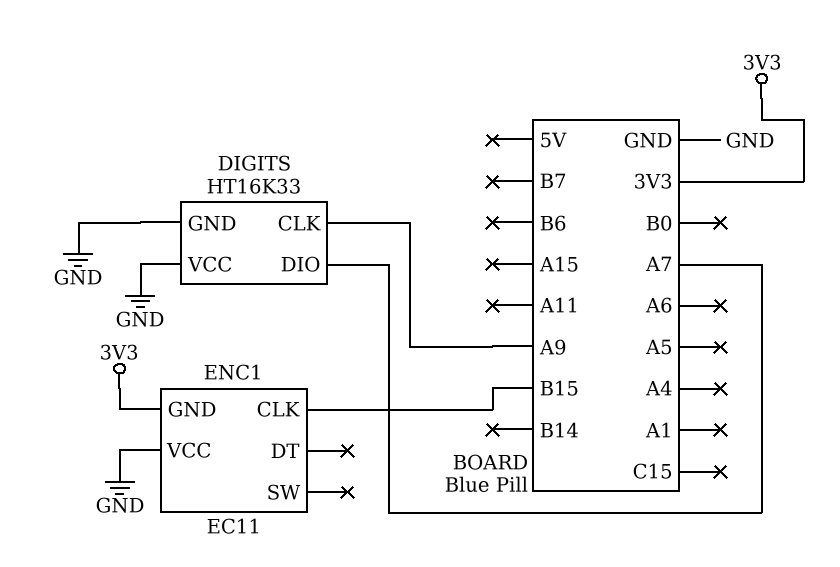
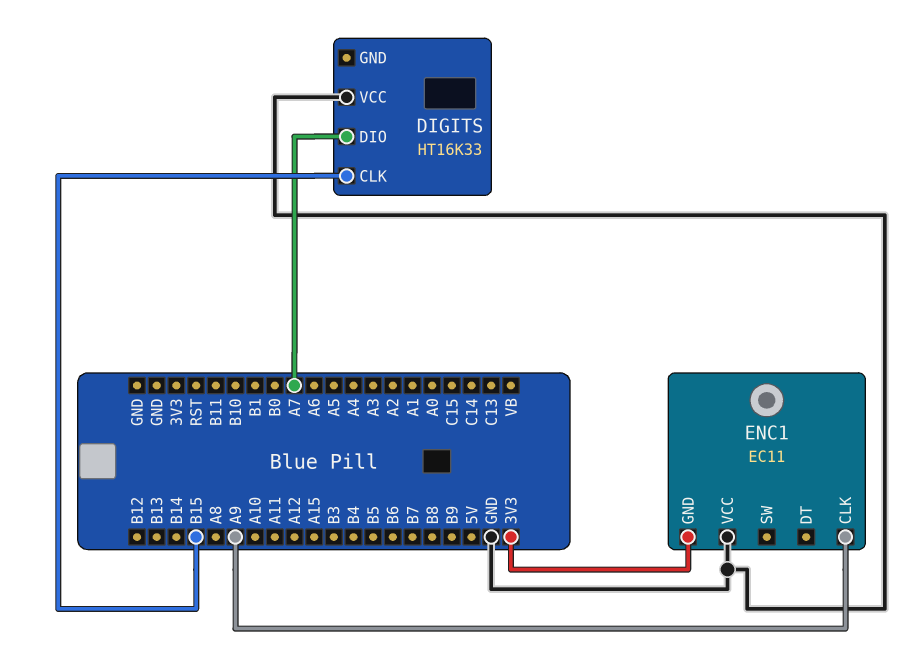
DIGITS pin CLK: A9 -> B15
DIGITS pin GND: GND -> none
ENC1 pin CLK: B15 -> A9

